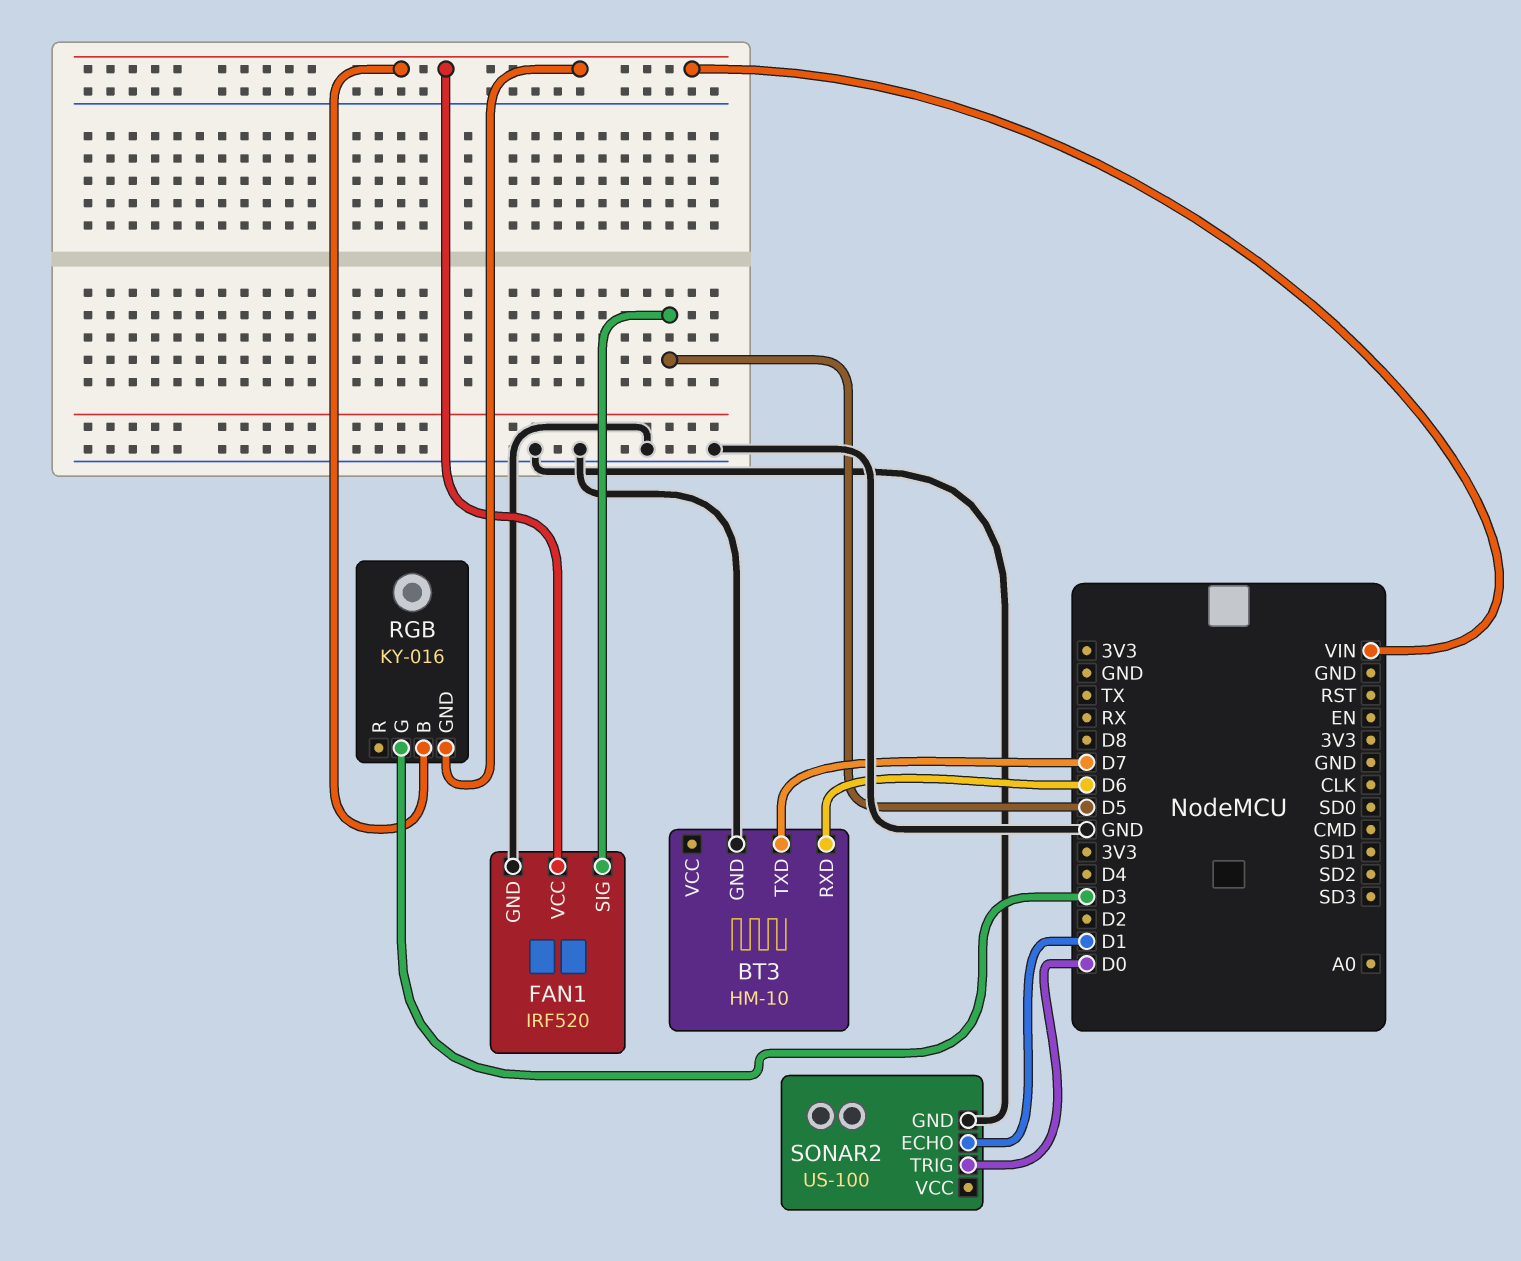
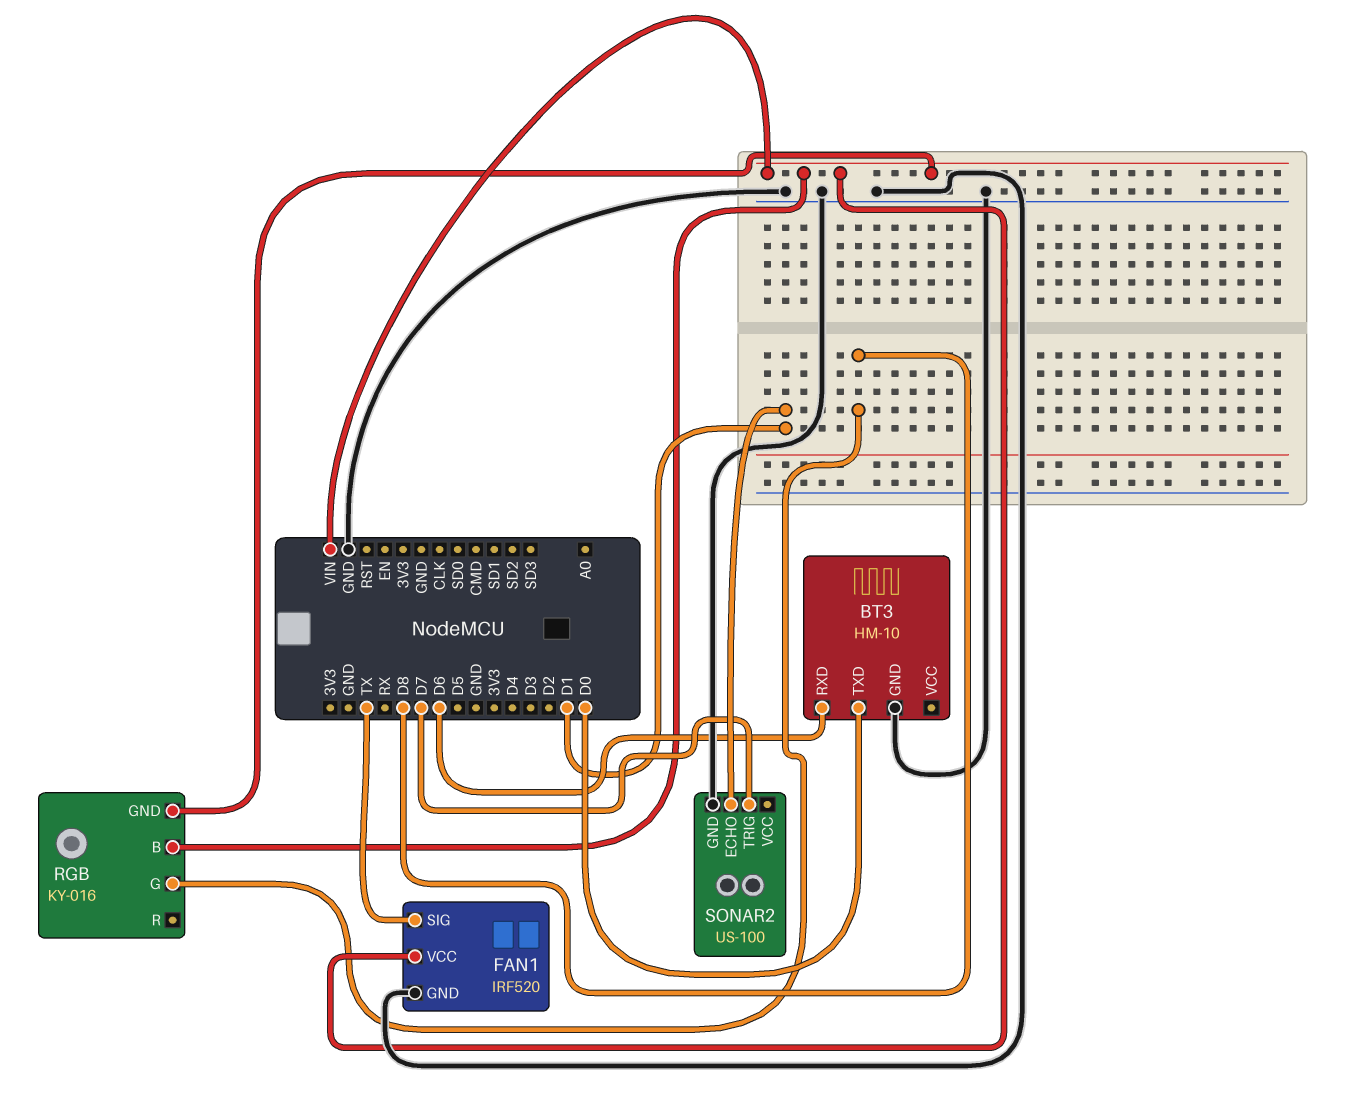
BT3 pin TXD: D7 -> D0
FAN1 pin SIG: D5 -> TX
RGB pin G: D3 -> D8
SONAR2 pin TRIG: D0 -> D7

